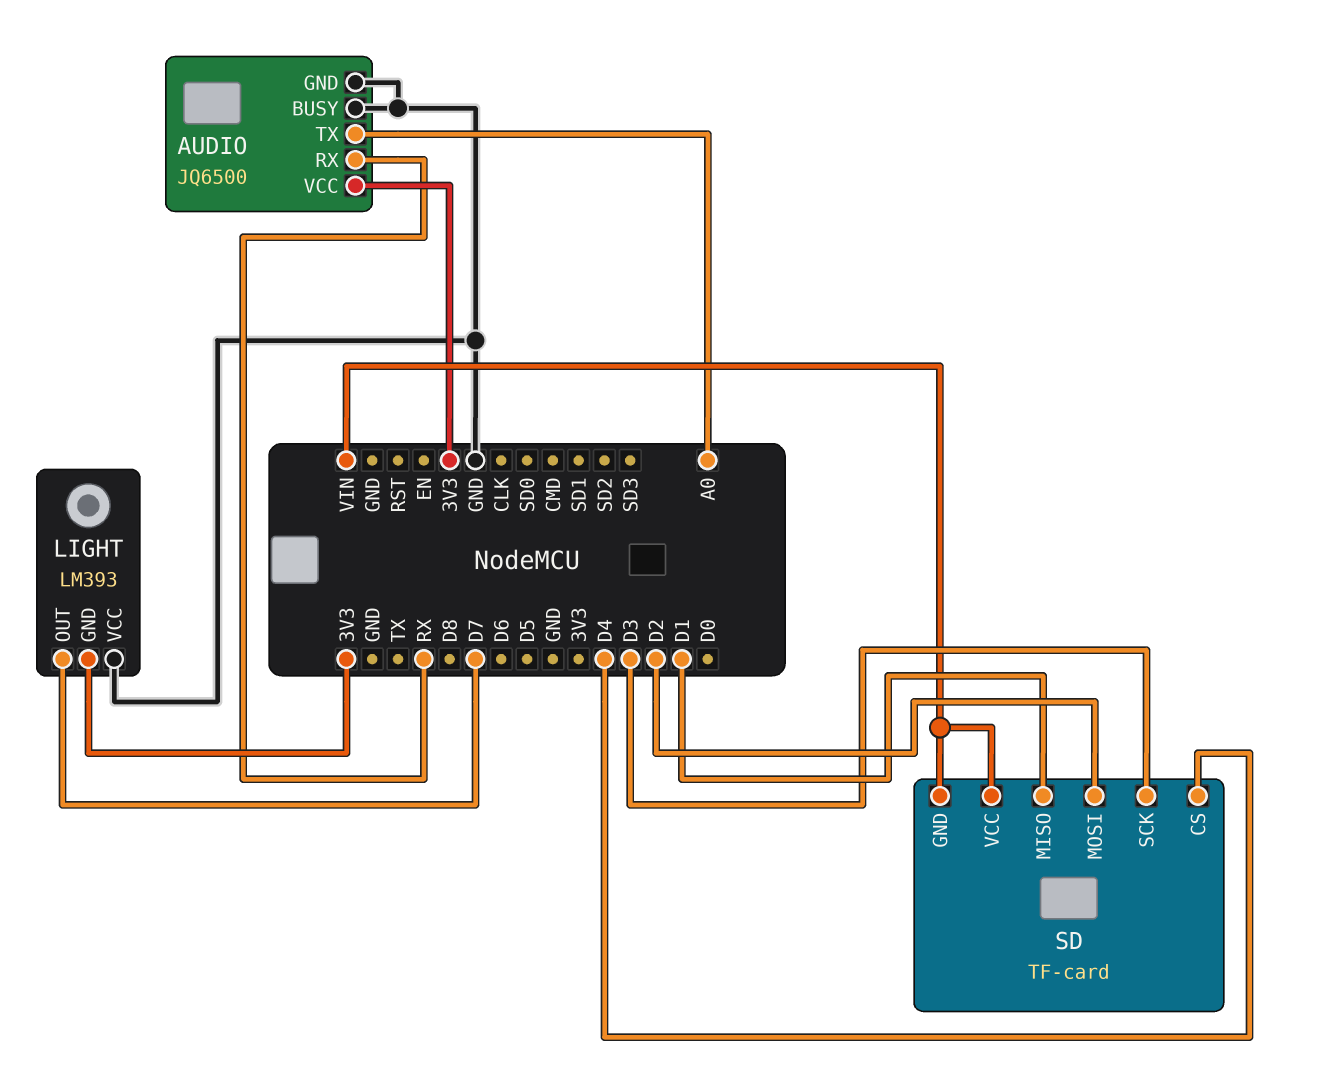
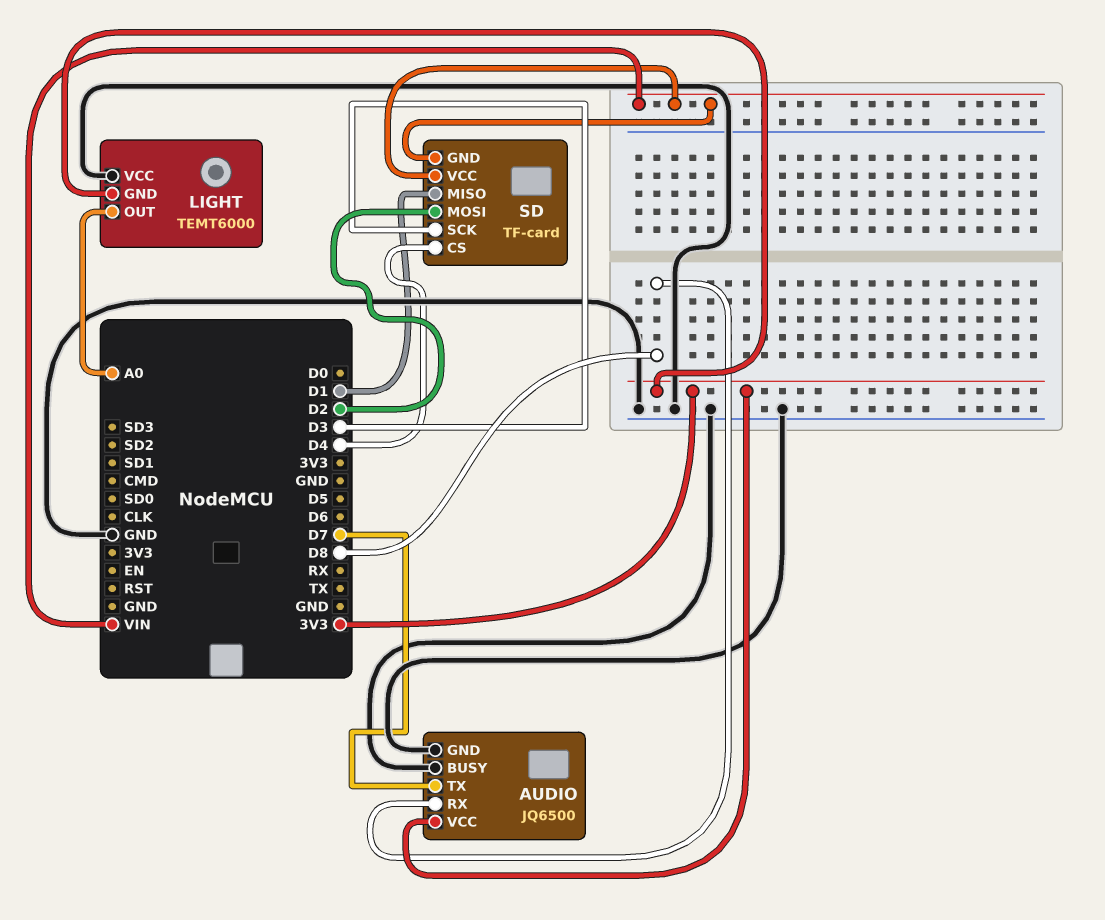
AUDIO pin RX: RX -> D8
AUDIO pin TX: A0 -> D7
LIGHT: LM393 -> TEMT6000
LIGHT pin OUT: D7 -> A0

